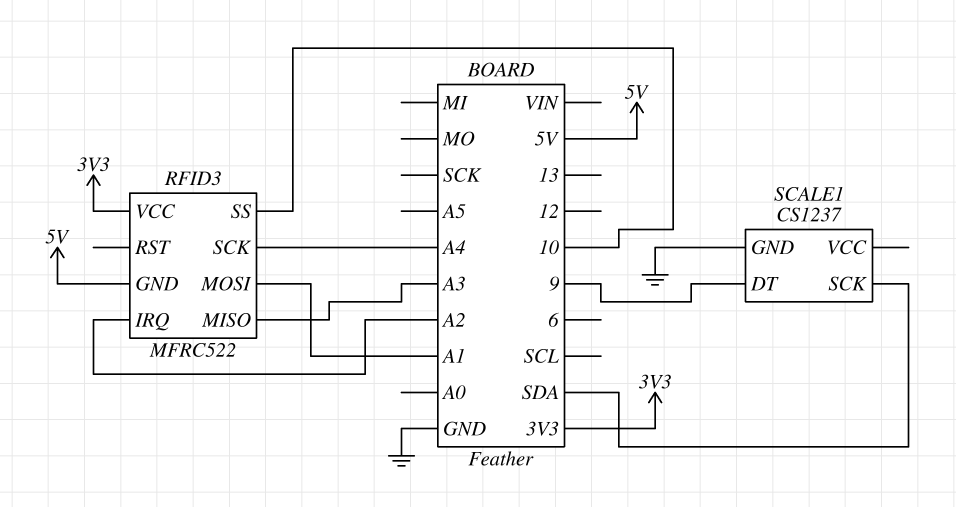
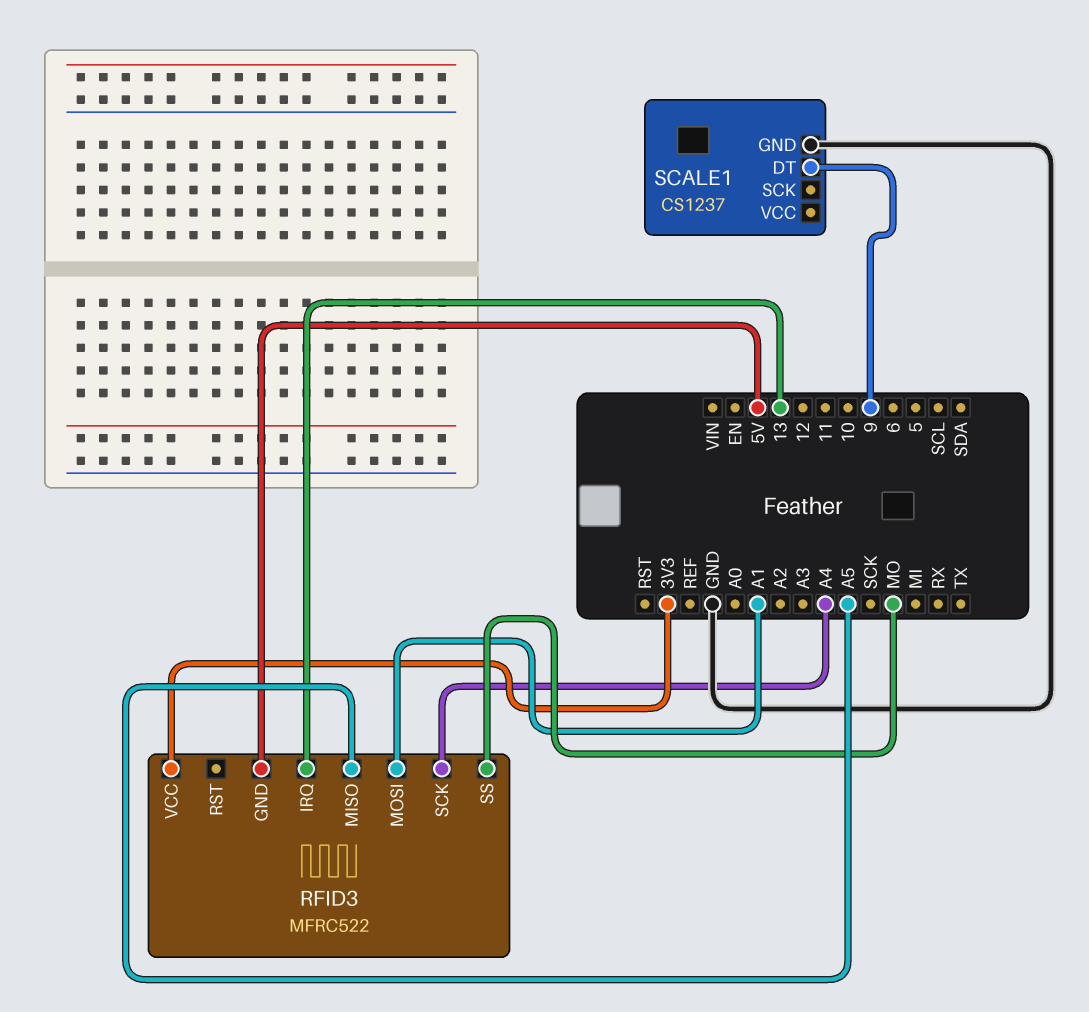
RFID3 pin IRQ: A2 -> 13
RFID3 pin MISO: A3 -> A5
RFID3 pin SS: 10 -> MO
SCALE1 pin SCK: SDA -> none

